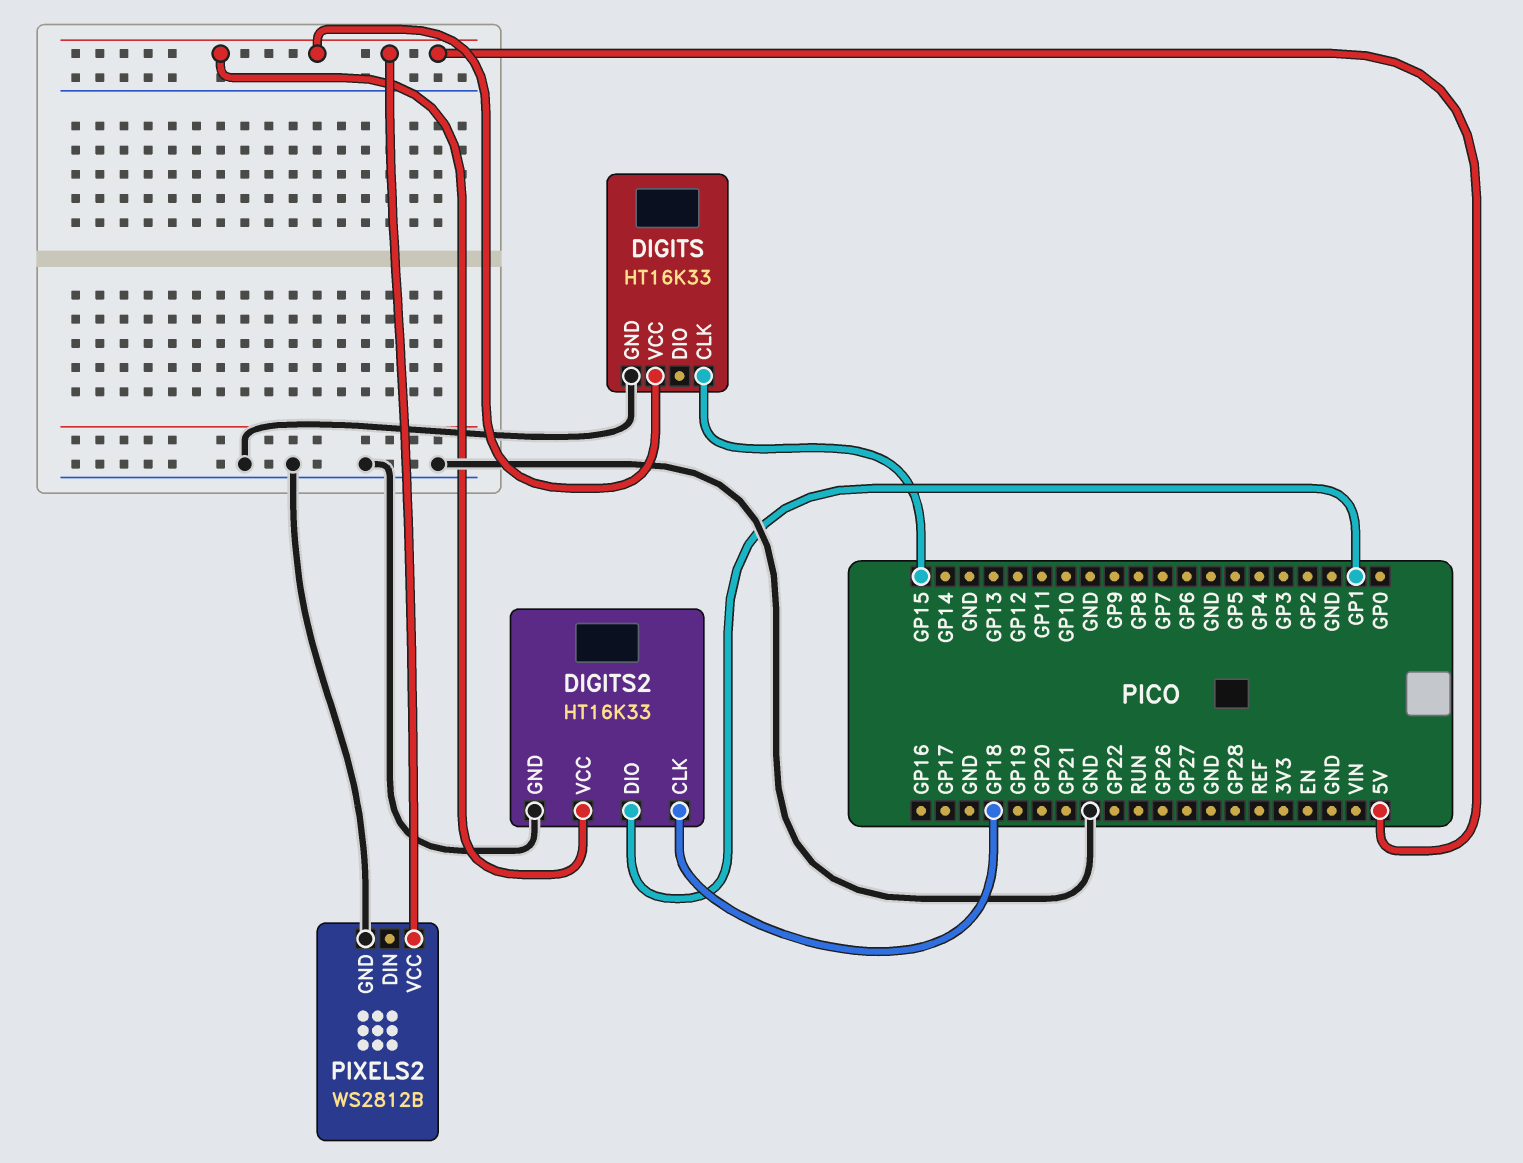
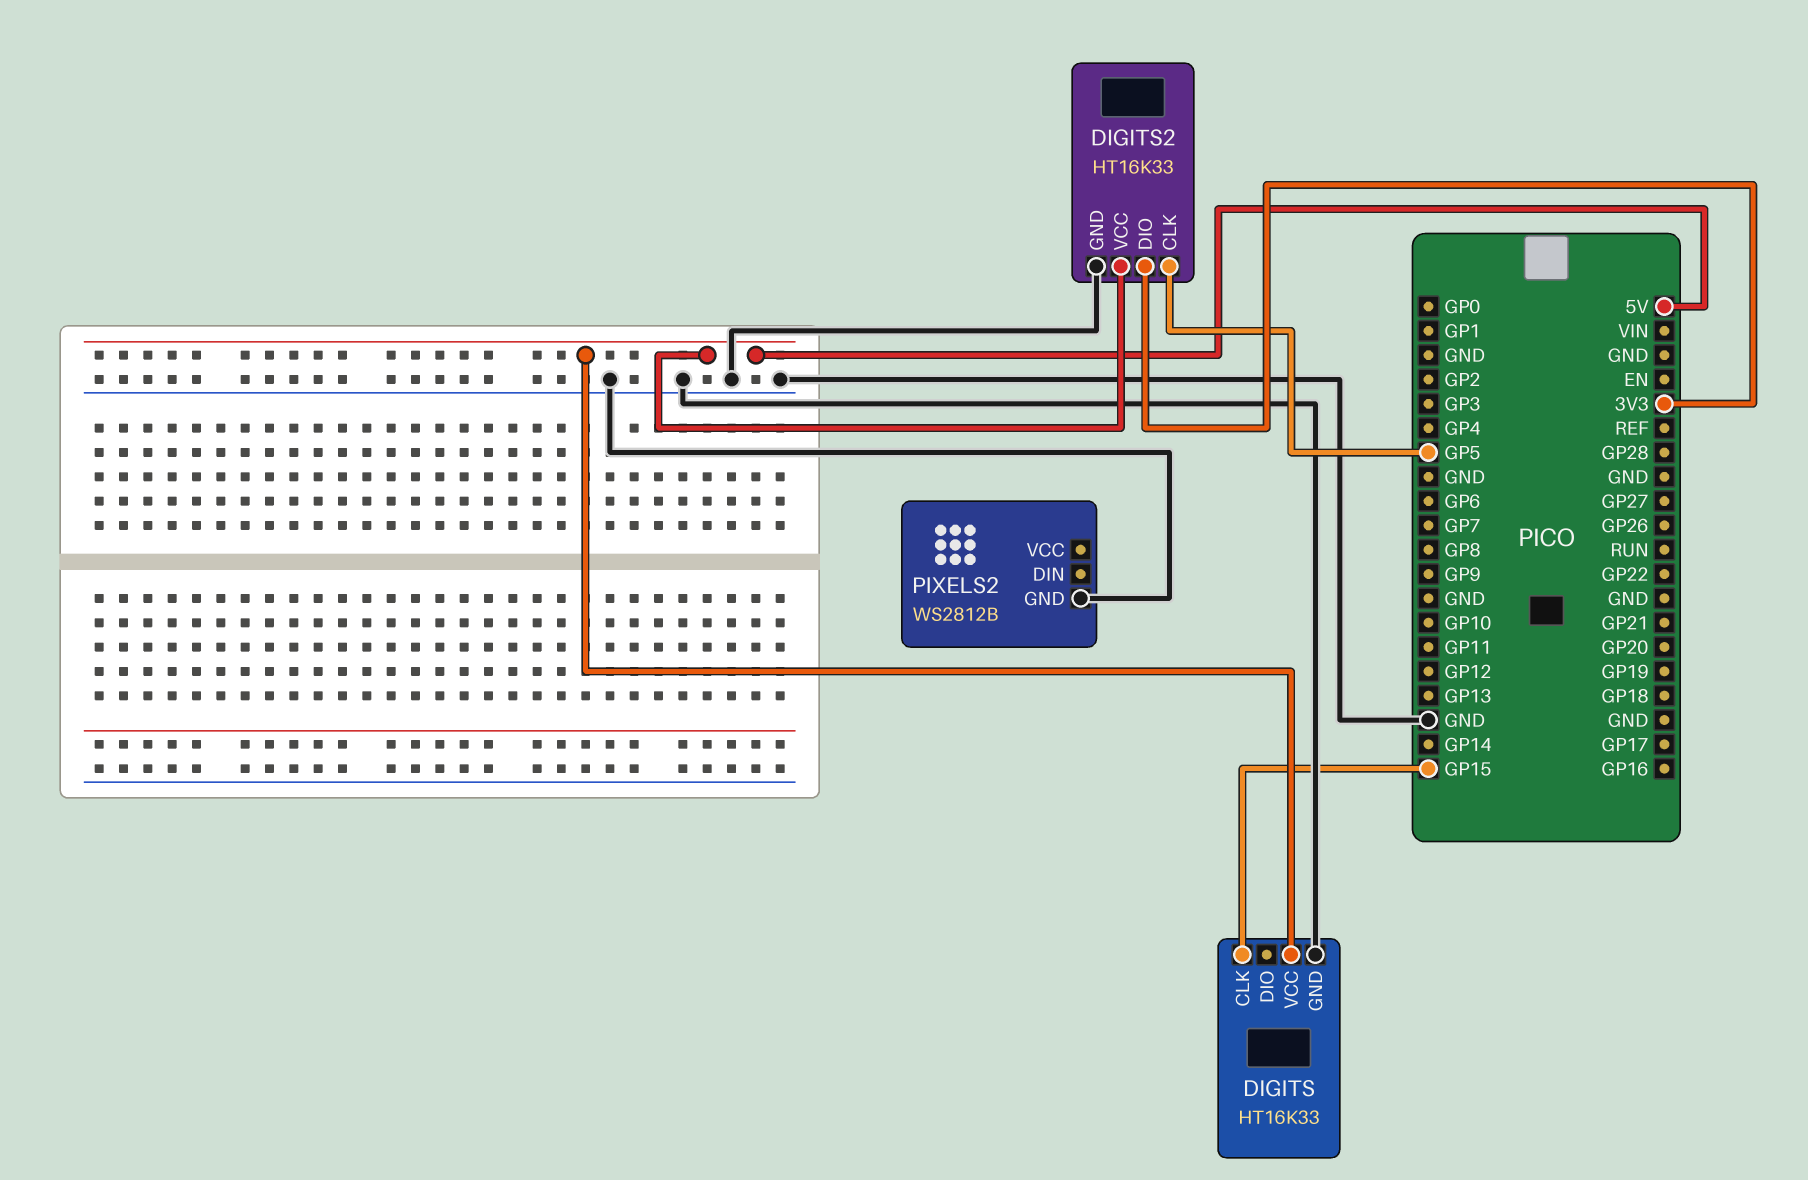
DIGITS2 pin CLK: GP18 -> GP5
DIGITS2 pin DIO: GP1 -> 3V3
PIXELS2 pin VCC: 5V -> none

